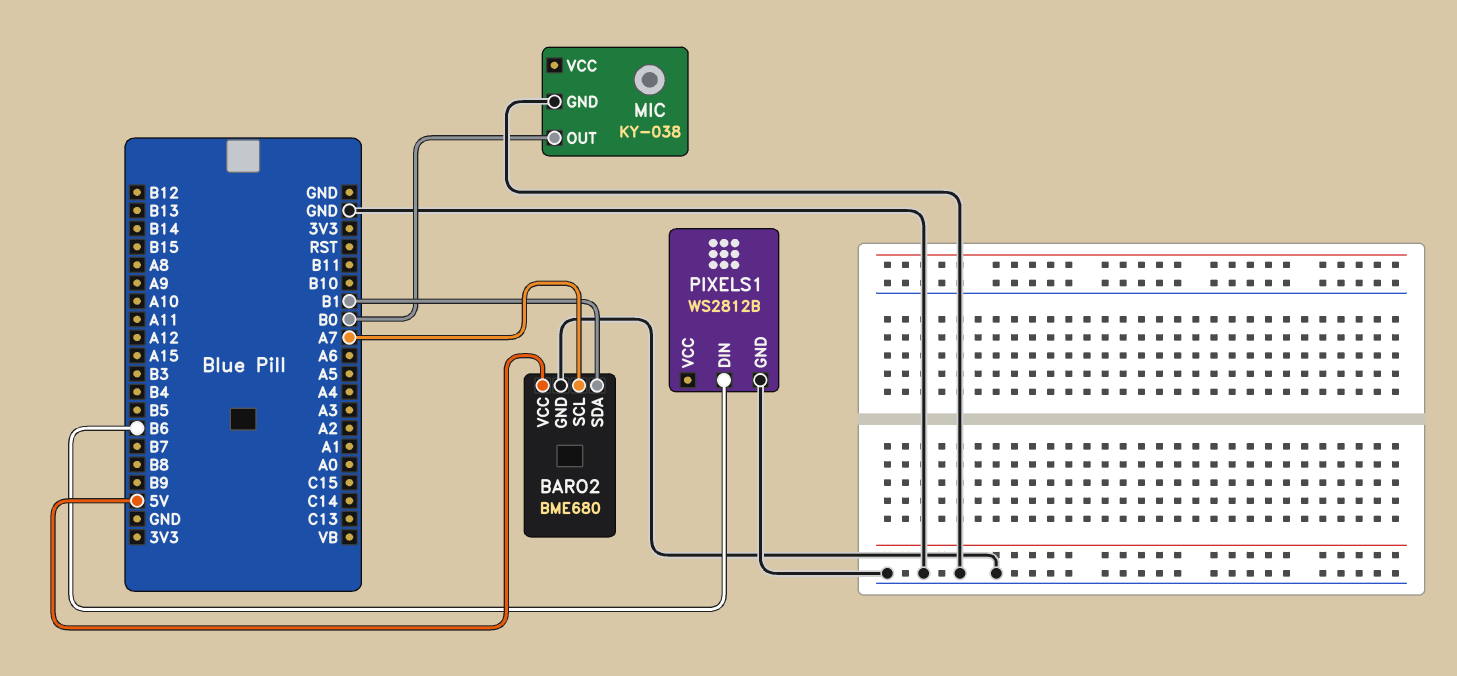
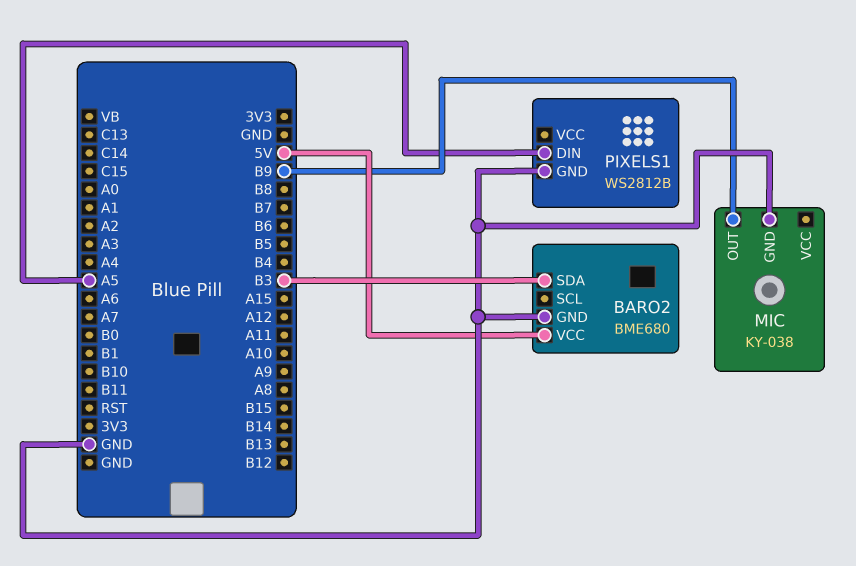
BARO2 pin SCL: A7 -> none
BARO2 pin SDA: B1 -> B3
MIC pin OUT: B0 -> B9
PIXELS1 pin DIN: B6 -> A5

